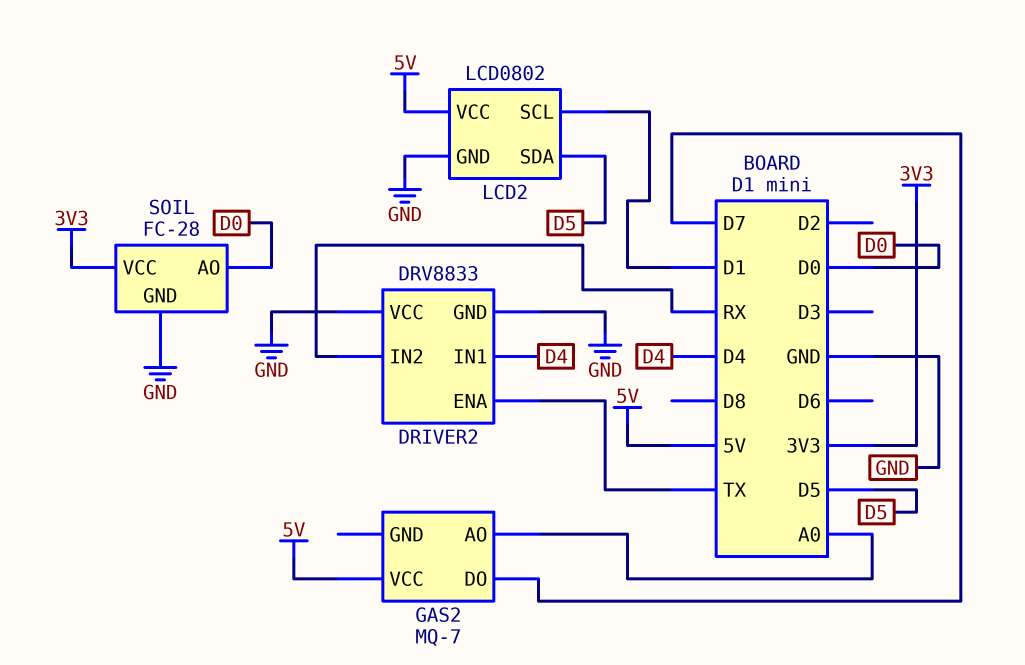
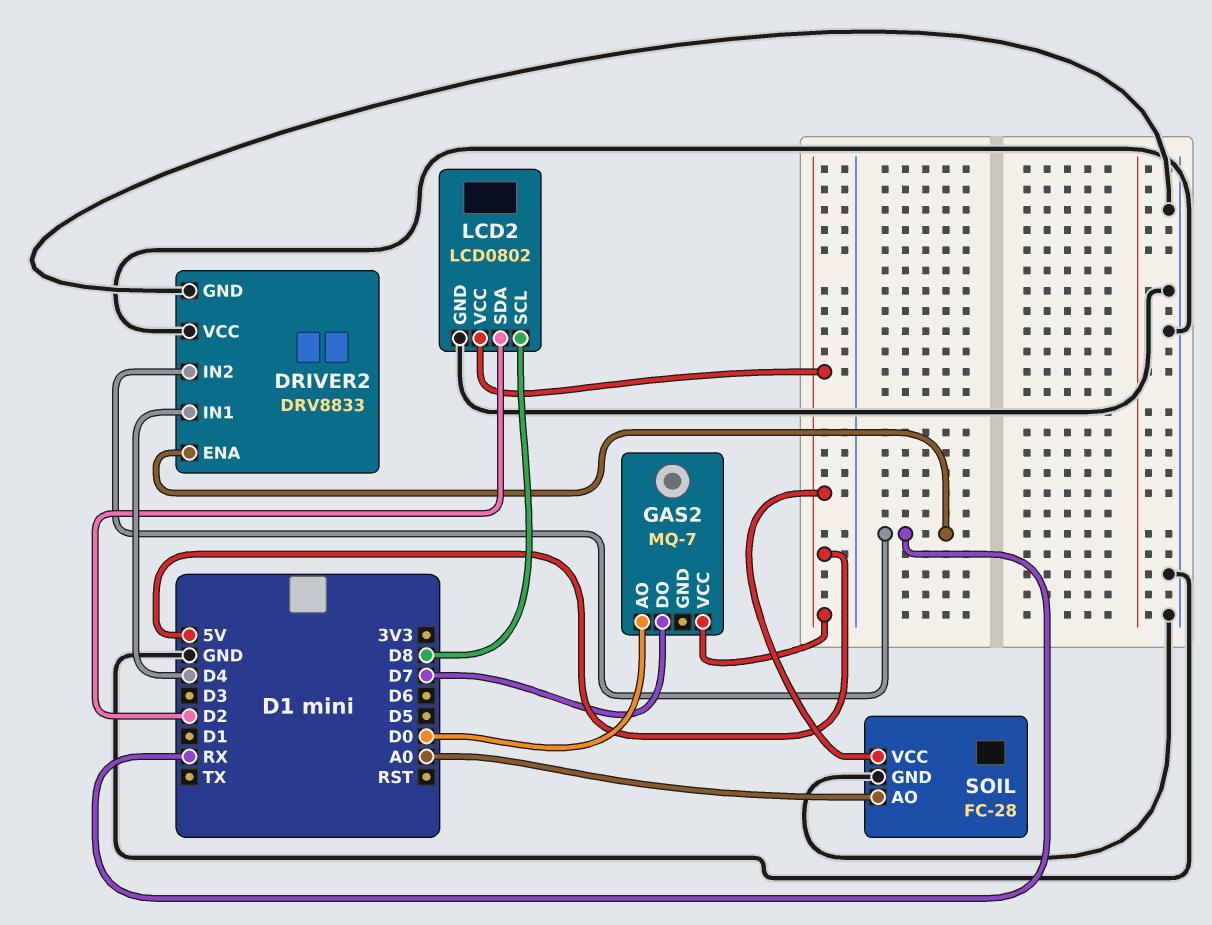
DRIVER2 pin ENA: TX -> RX
GAS2 pin AO: A0 -> D0
LCD2 pin SCL: D1 -> D8
LCD2 pin SDA: D5 -> D2
SOIL pin AO: D0 -> A0
SOIL pin VCC: 3V3 -> 5V

